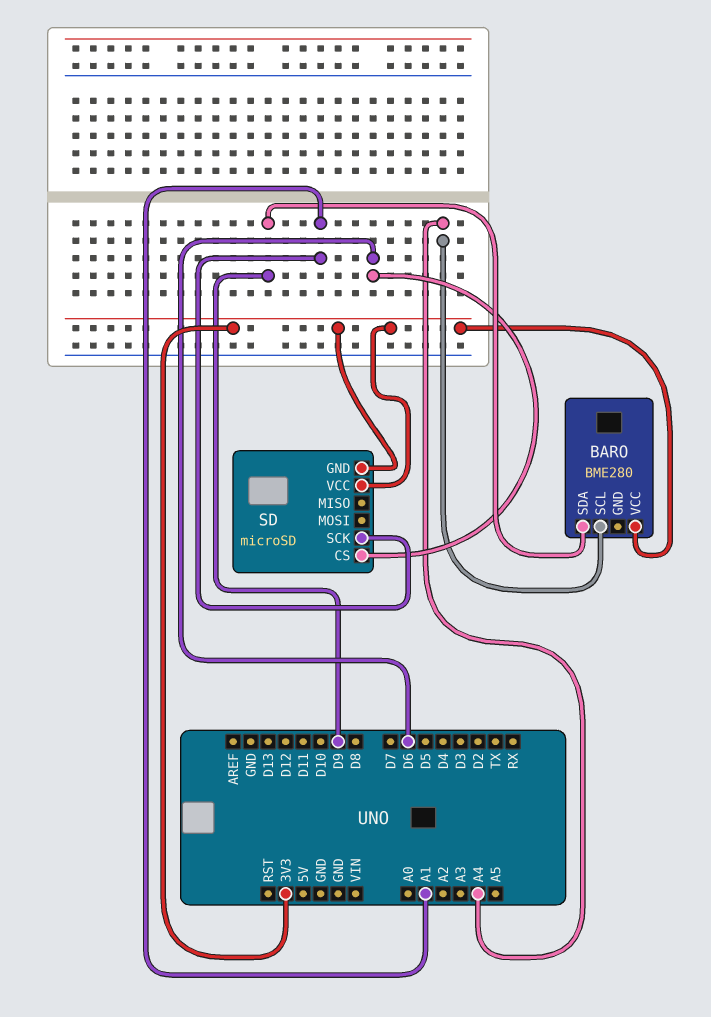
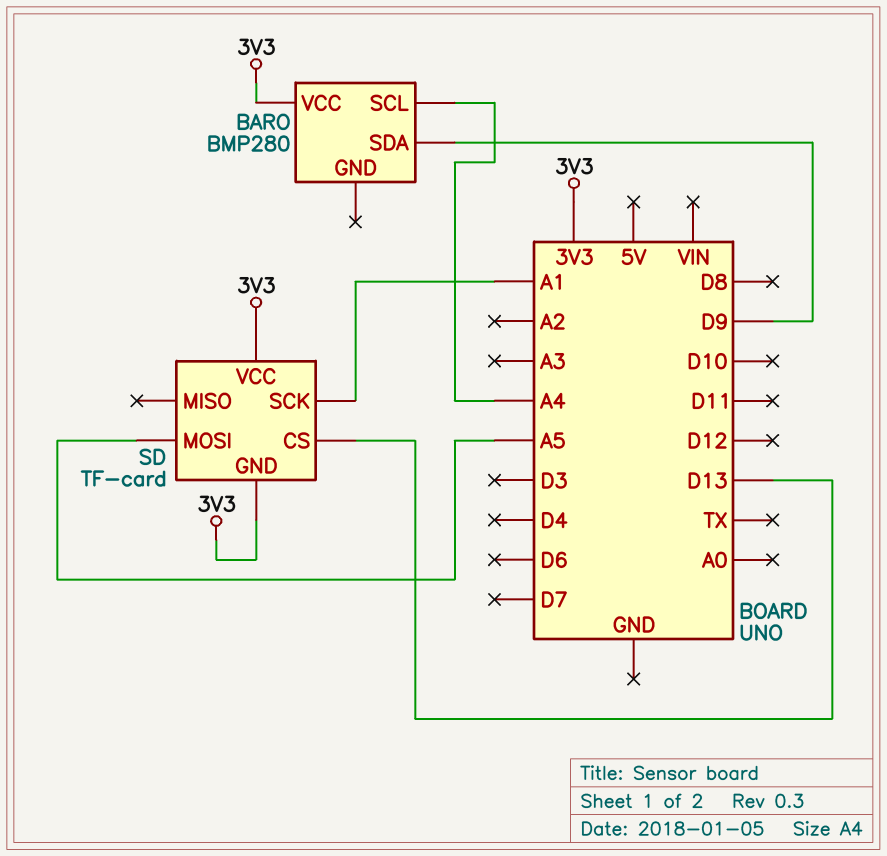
BARO: BME280 -> BMP280
SD: microSD -> TF-card
SD pin CS: D6 -> D13
SD pin MOSI: none -> A5

